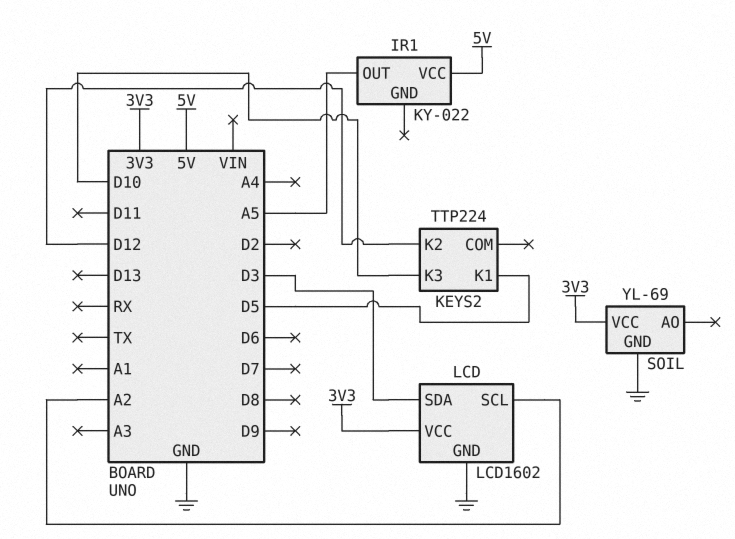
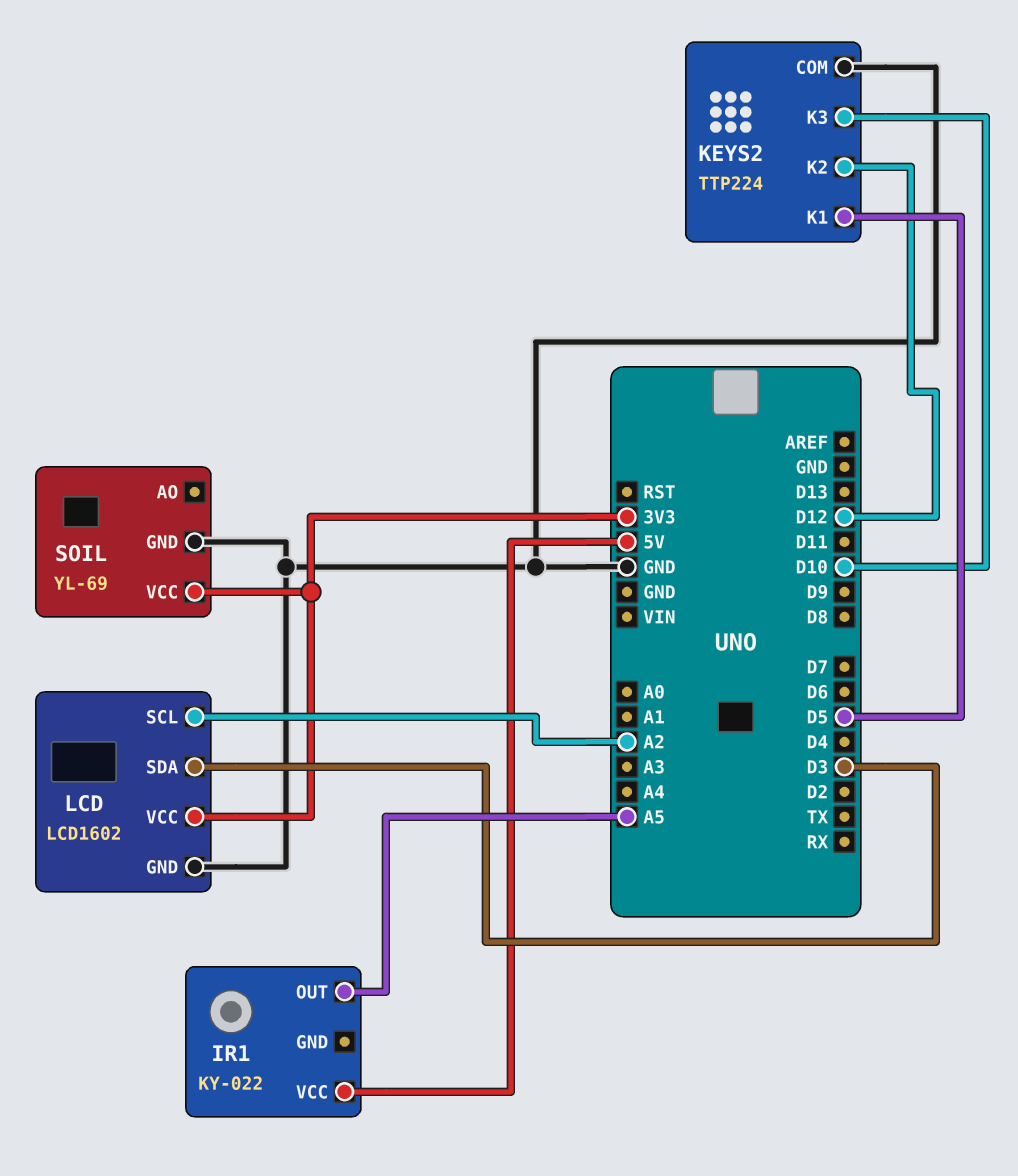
KEYS2 pin COM: none -> GND

